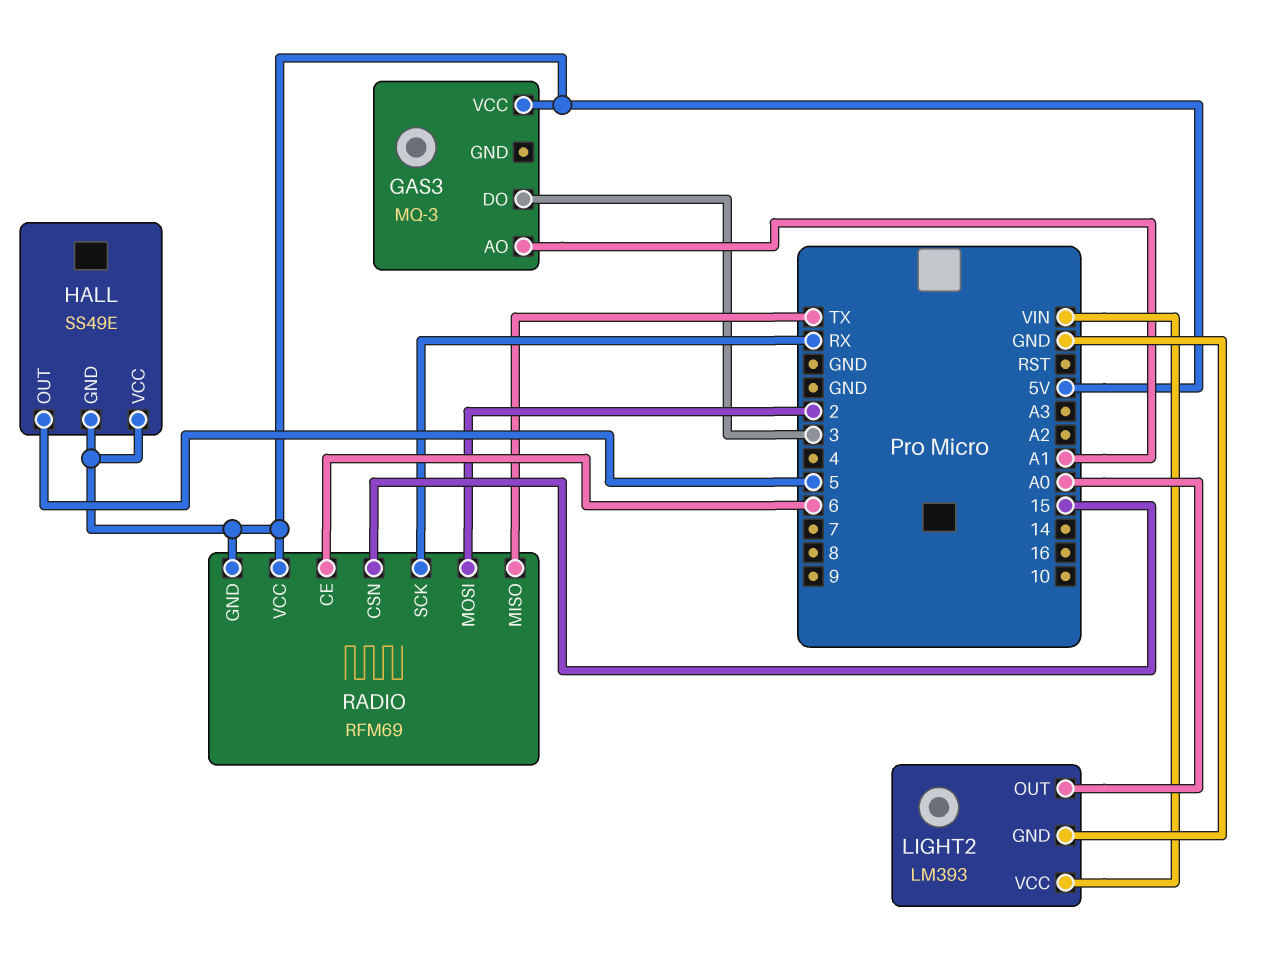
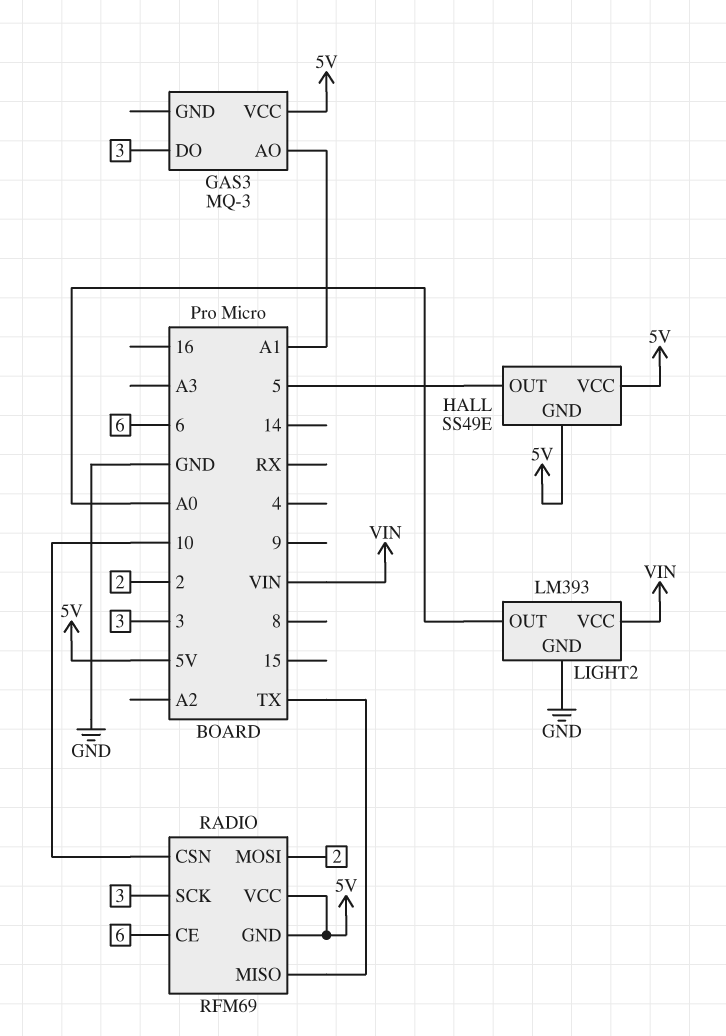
RADIO pin CSN: 15 -> 10
RADIO pin SCK: RX -> 3

